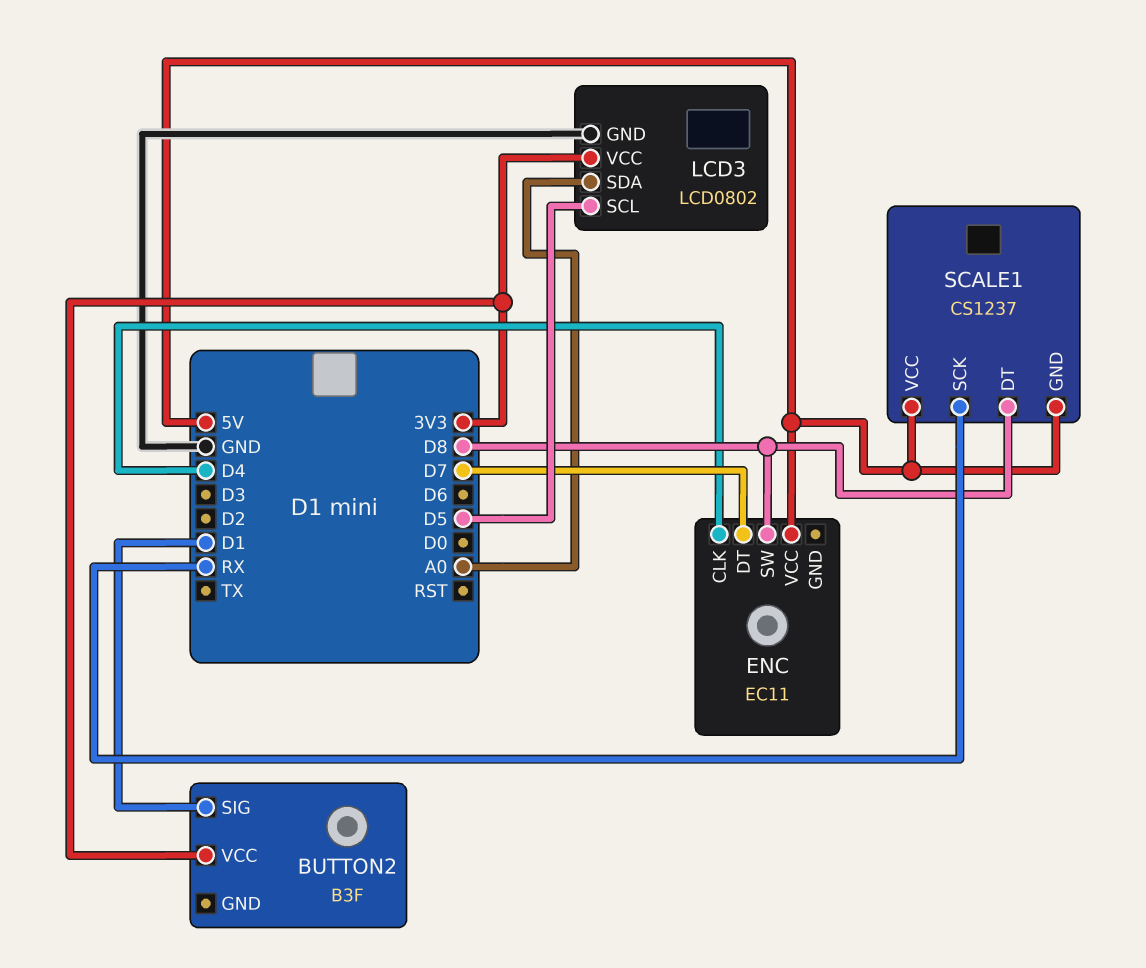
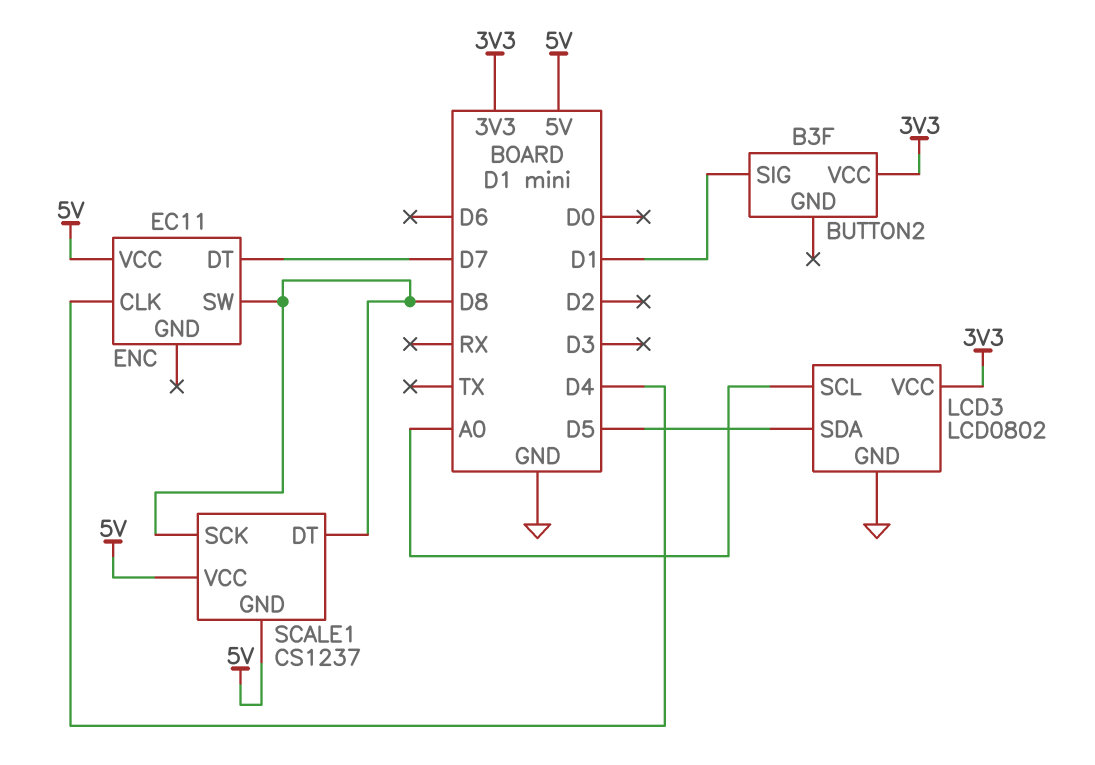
LCD3 pin SCL: D5 -> A0
LCD3 pin SDA: A0 -> D5
SCALE1 pin SCK: RX -> D8

